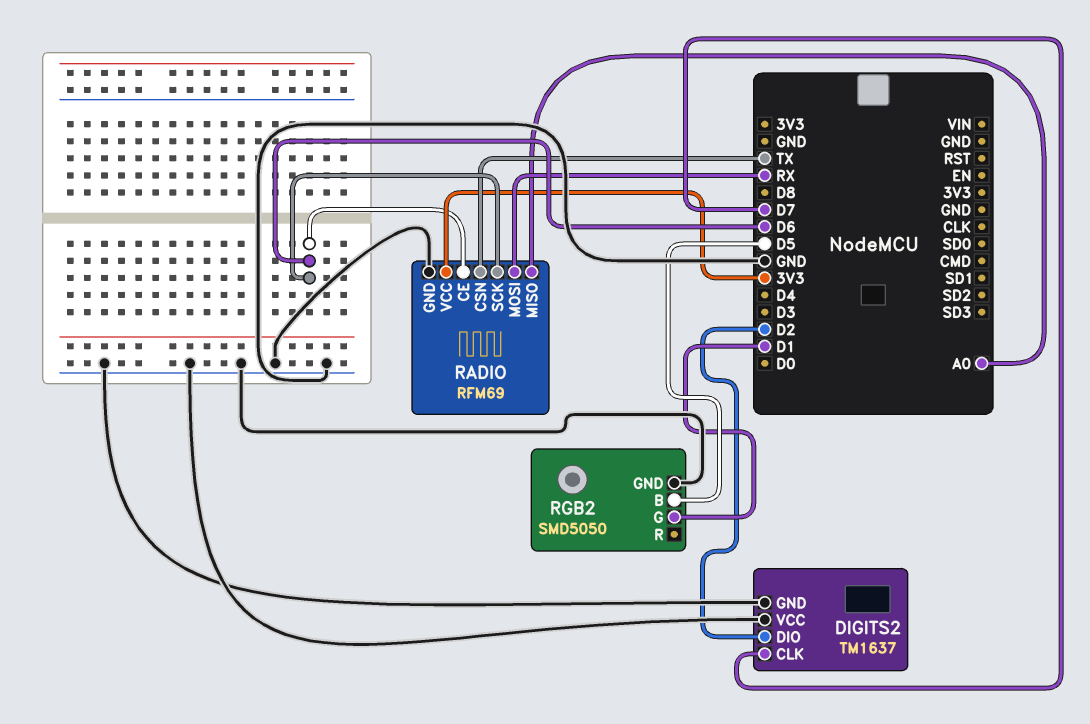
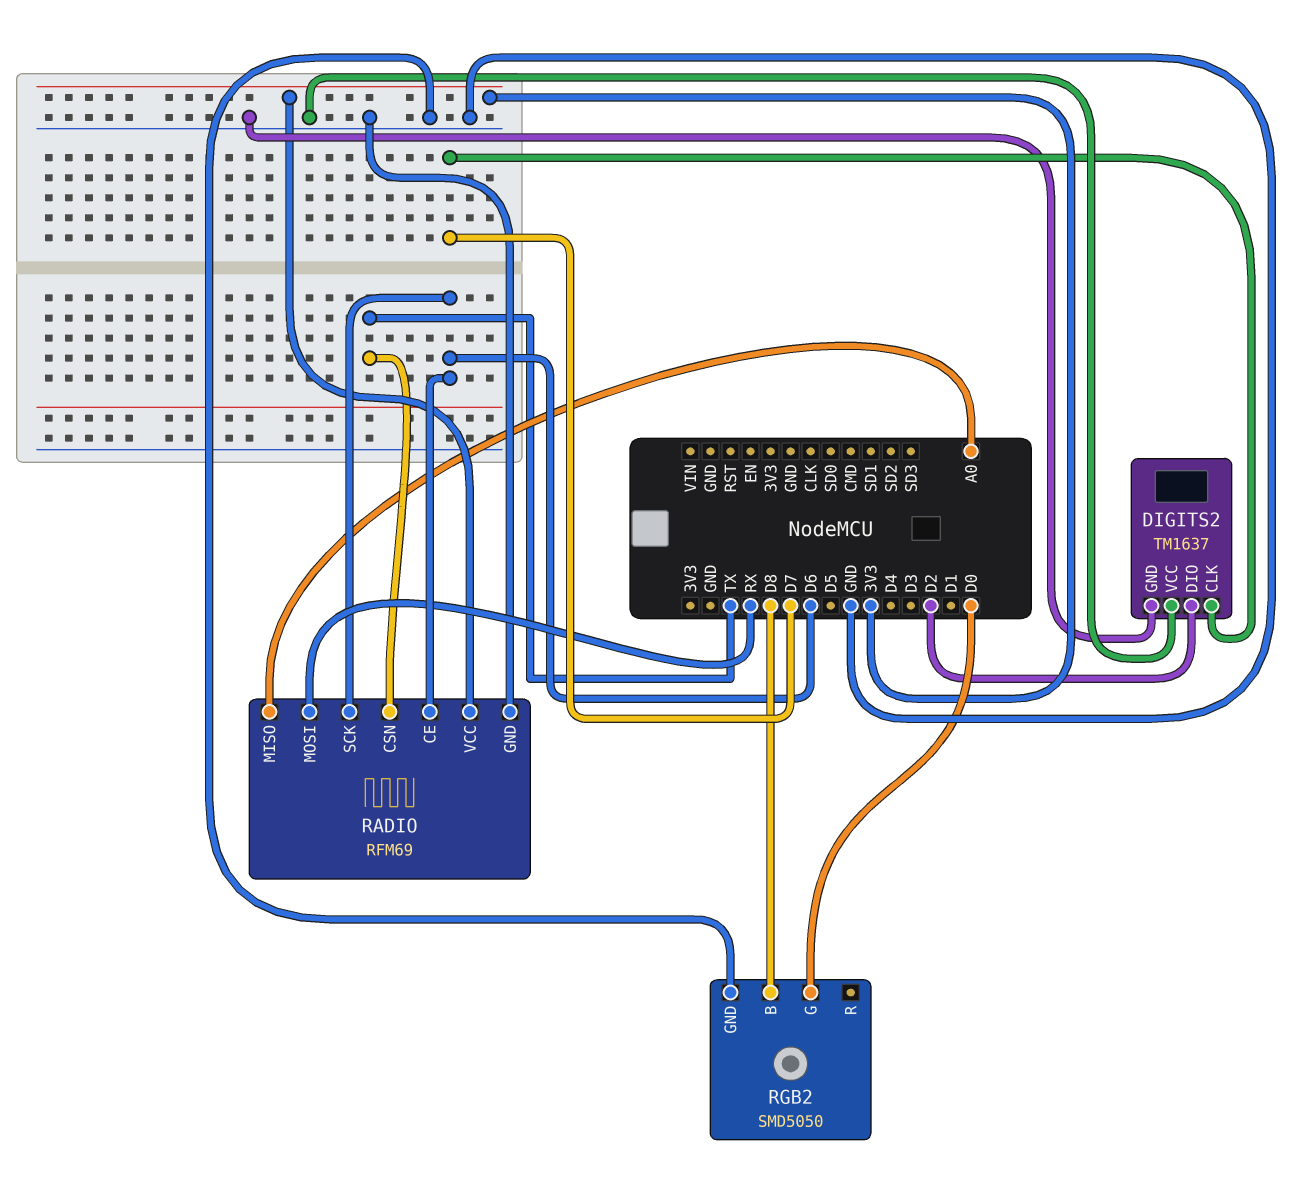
RGB2 pin B: D5 -> D8
RGB2 pin G: D1 -> D0

